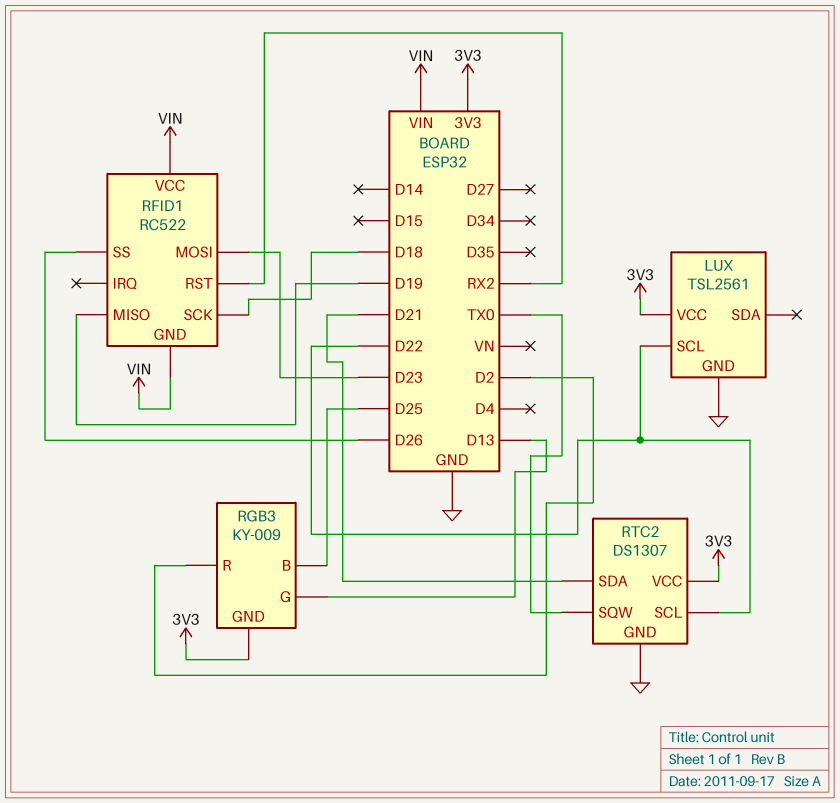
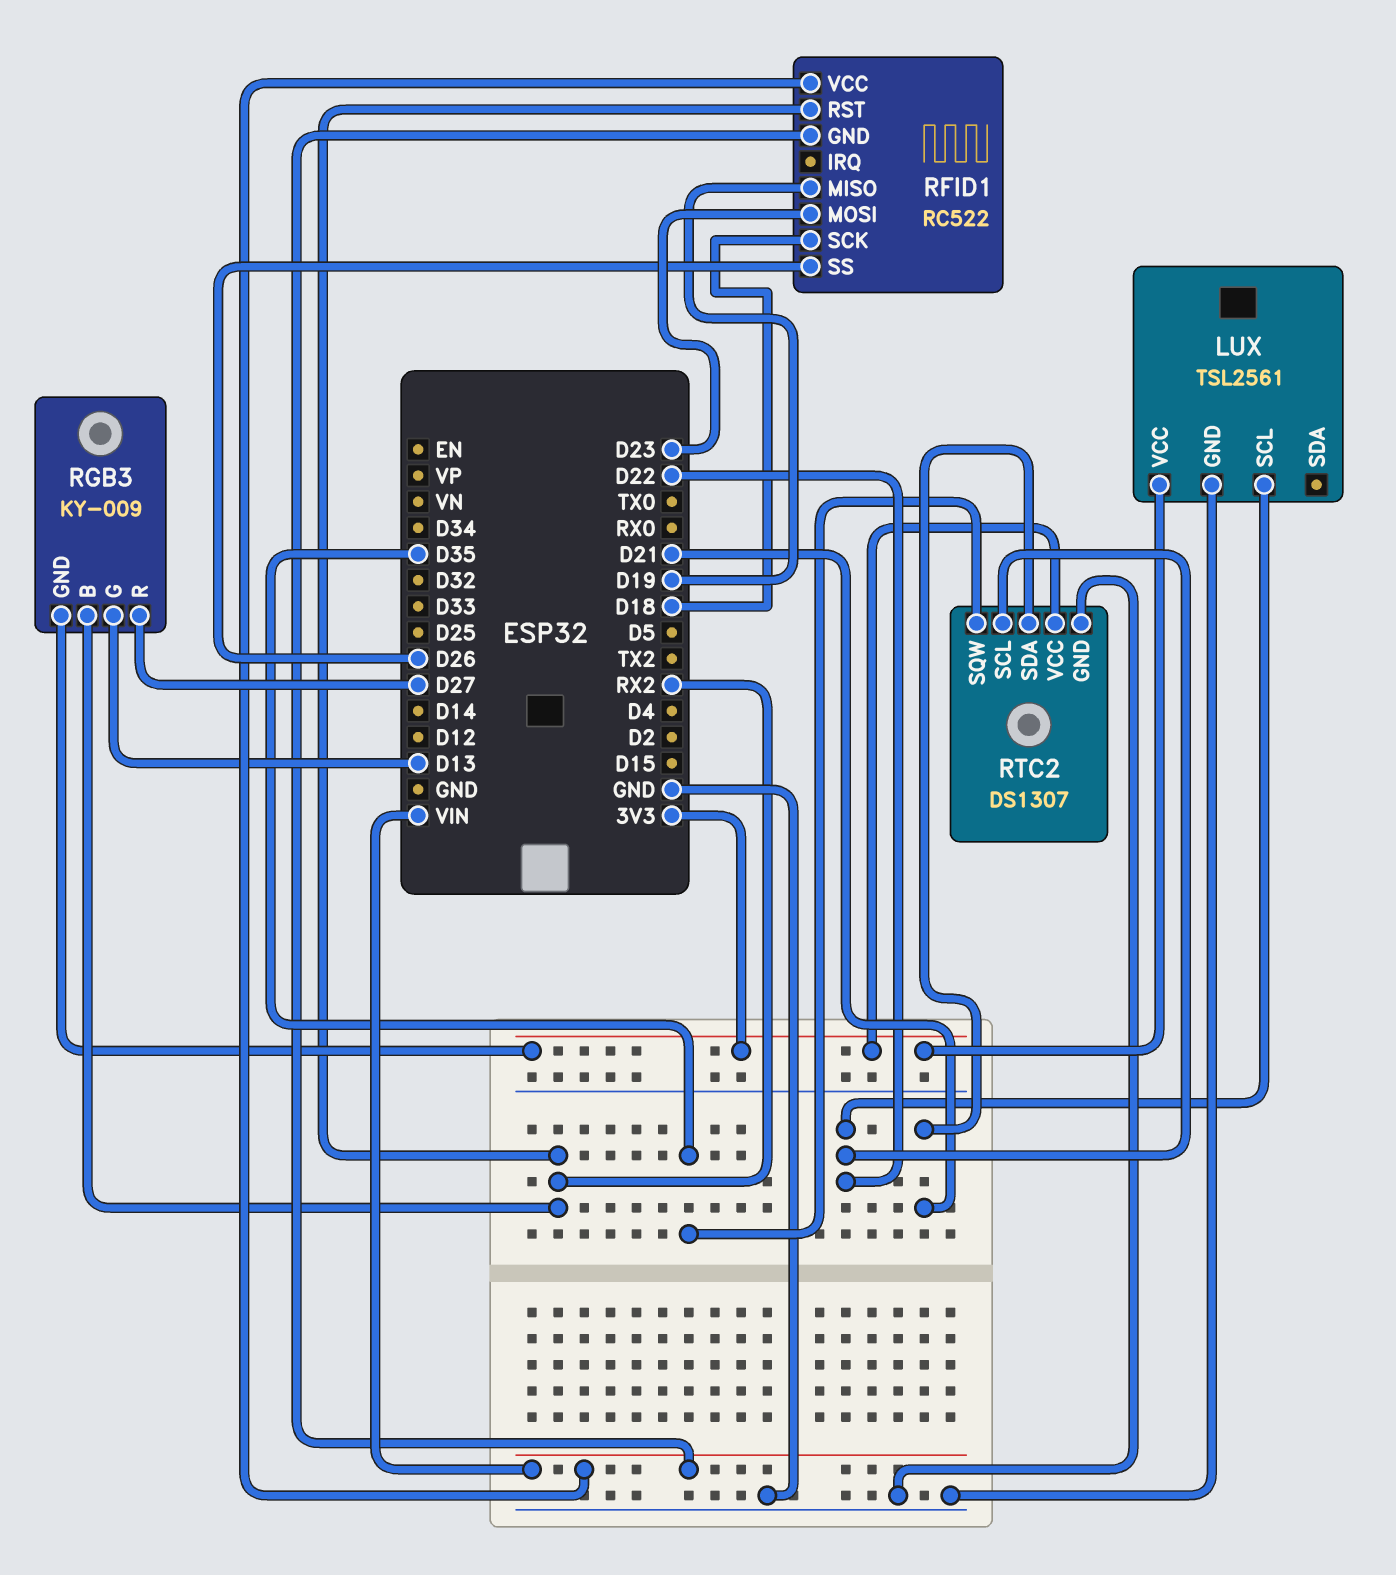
RGB3 pin B: D25 -> RX2
RGB3 pin R: D2 -> D27
RTC2 pin SQW: TX0 -> D35

